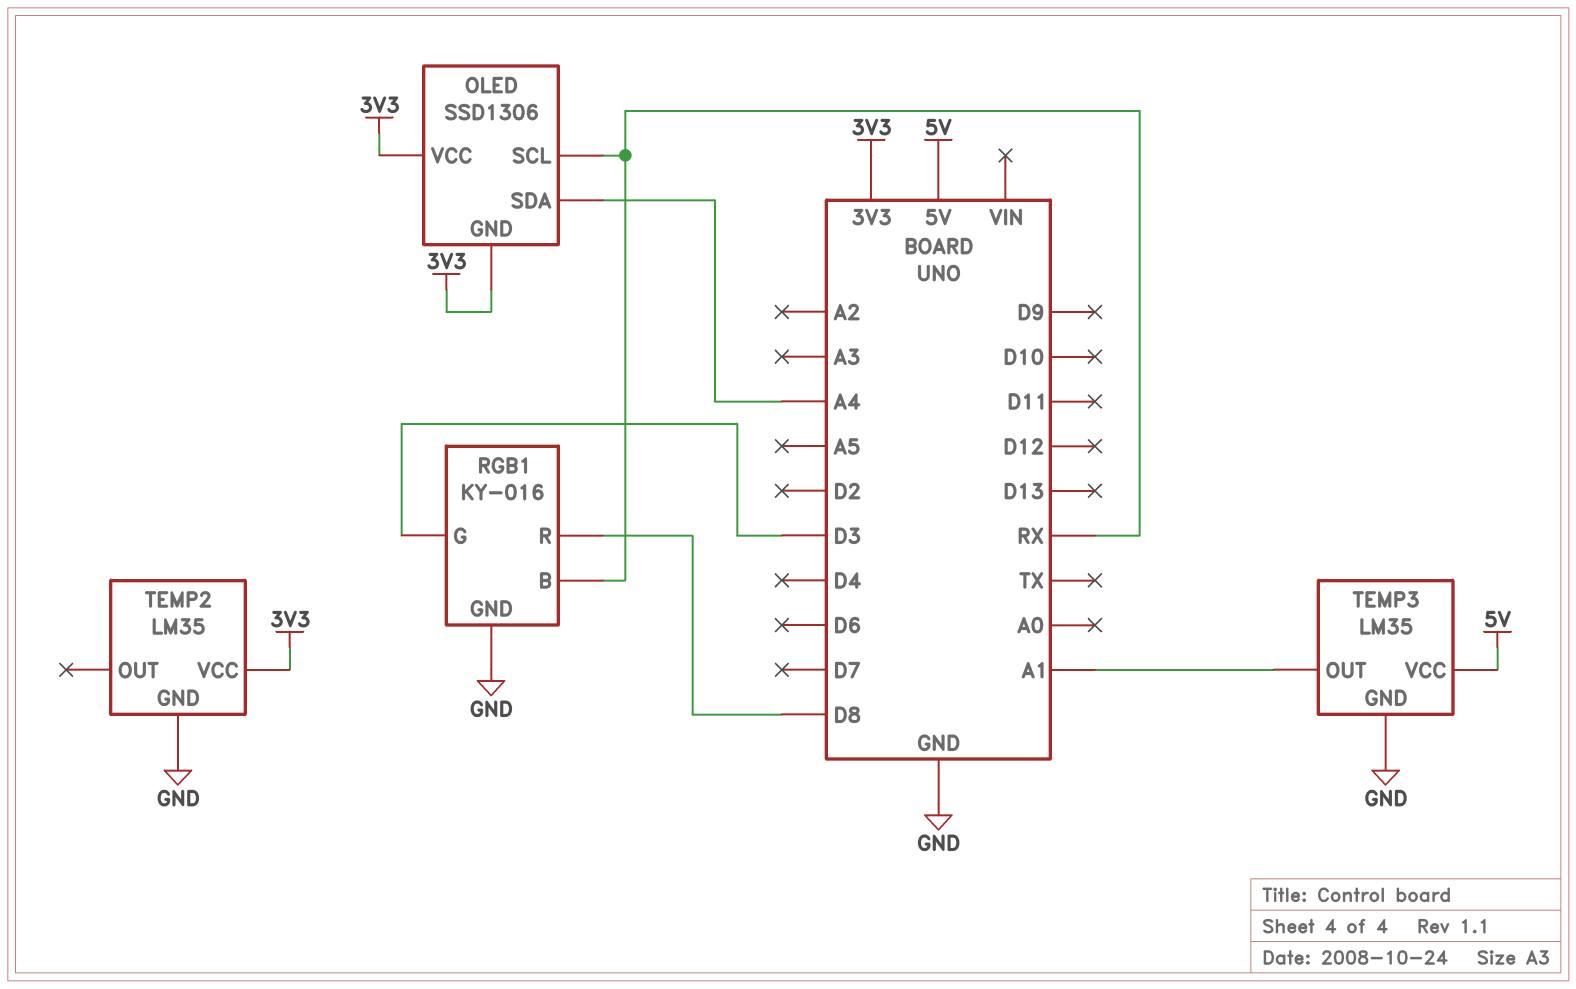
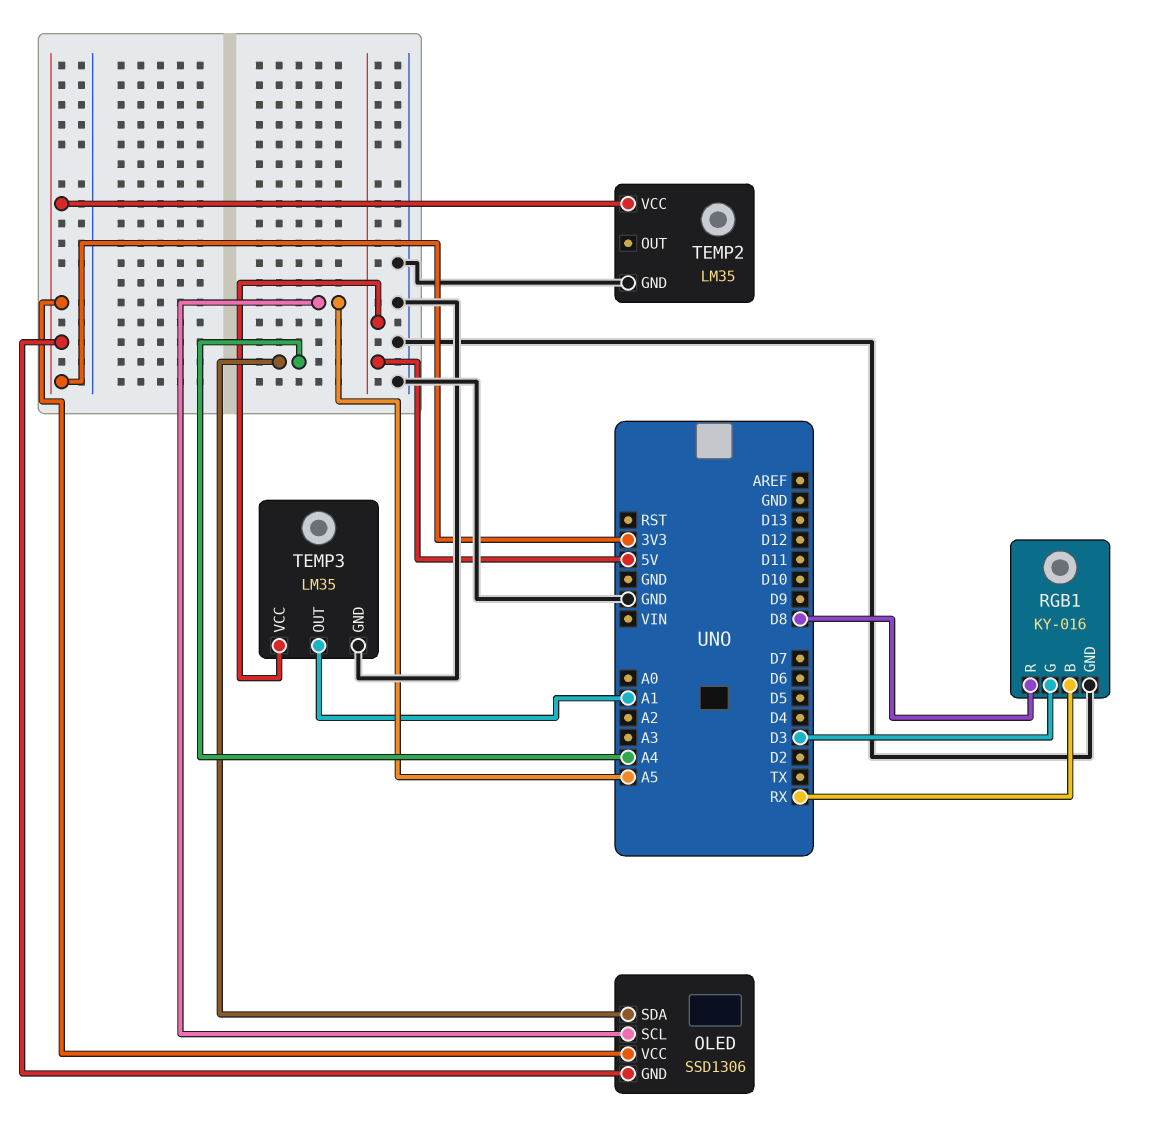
OLED pin SCL: RX -> A5

